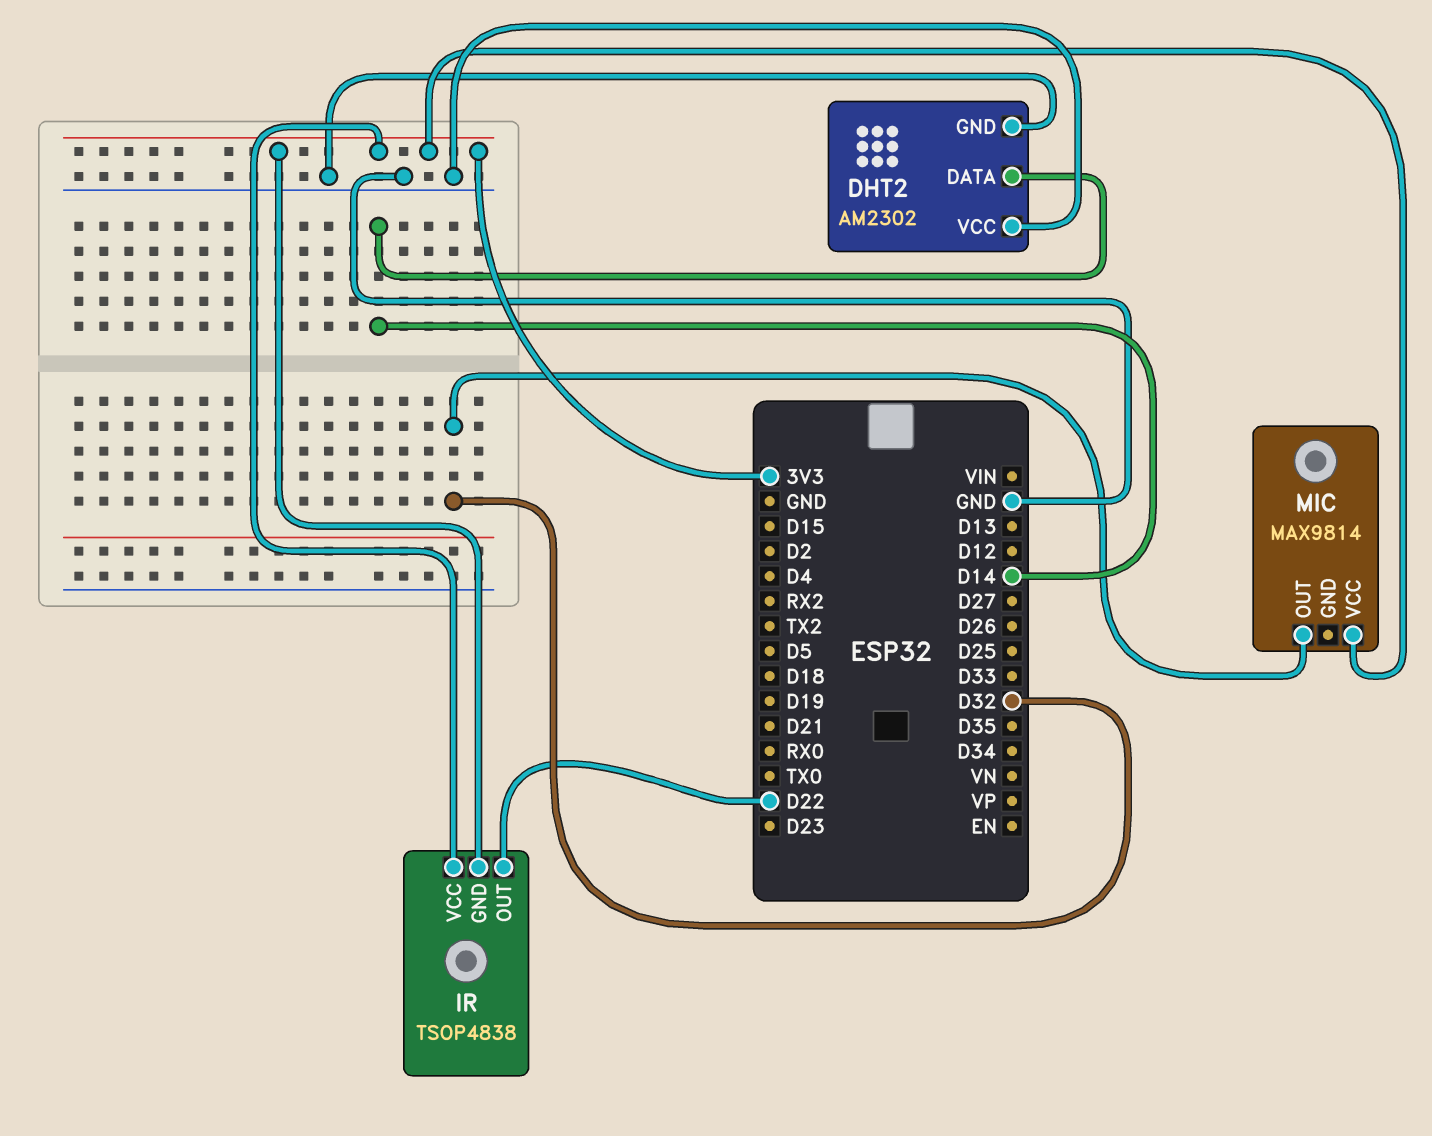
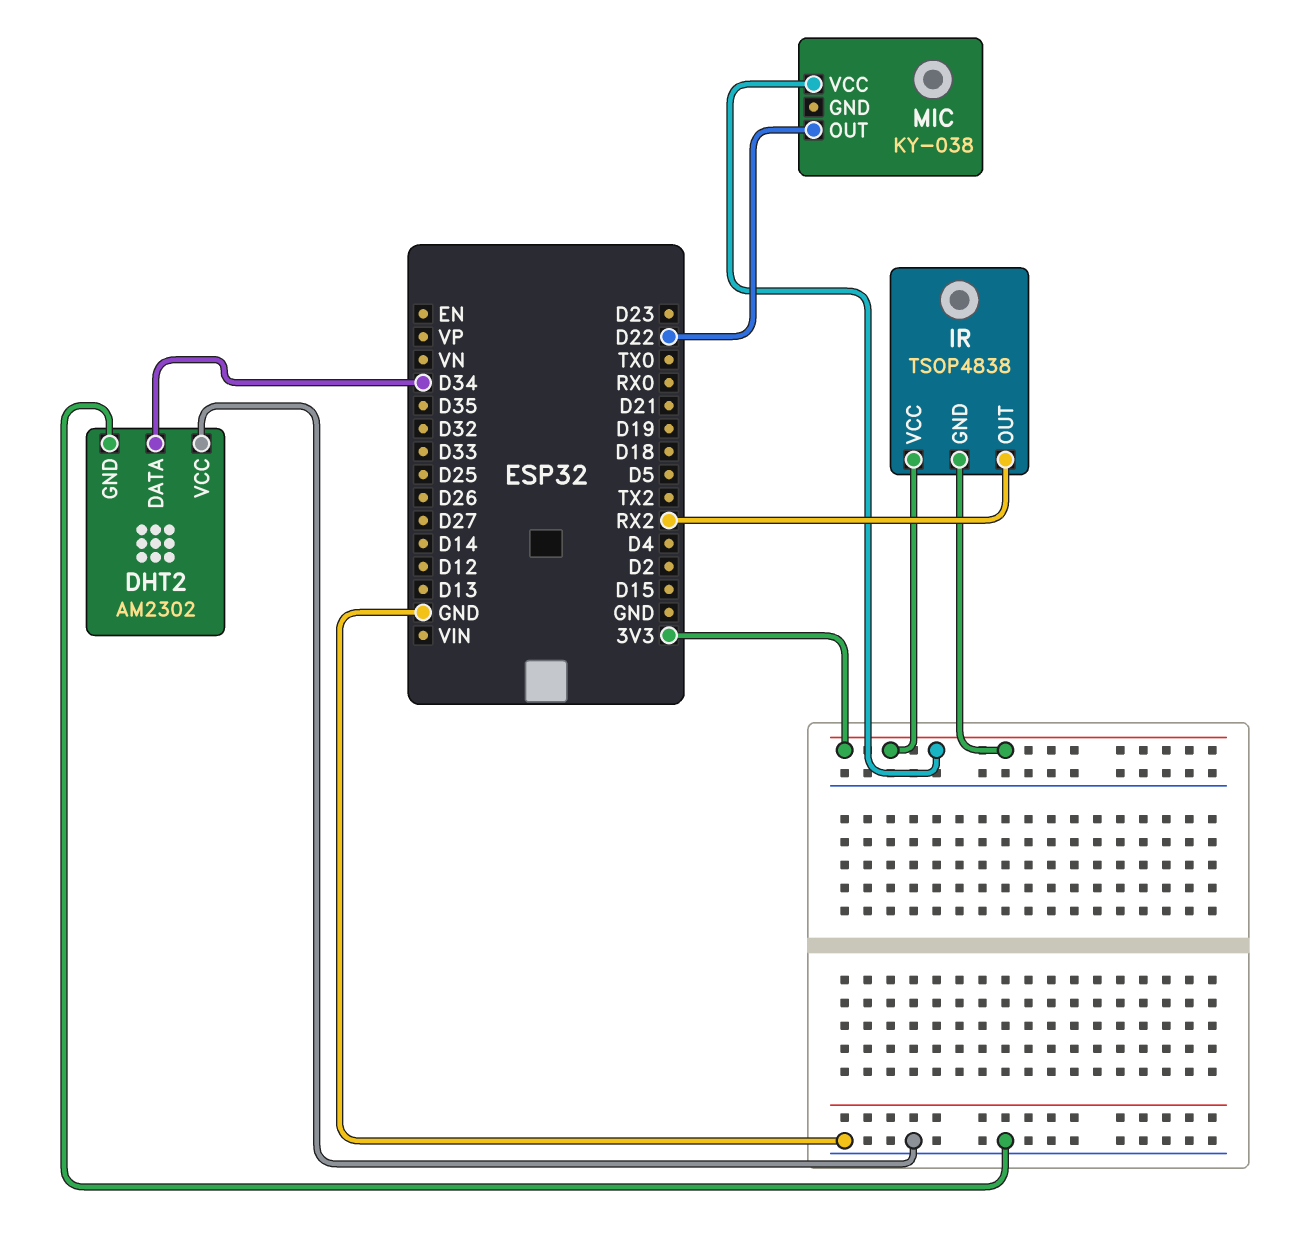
DHT2 pin DATA: D14 -> D34
IR pin OUT: D22 -> RX2
MIC: MAX9814 -> KY-038
MIC pin OUT: D32 -> D22

